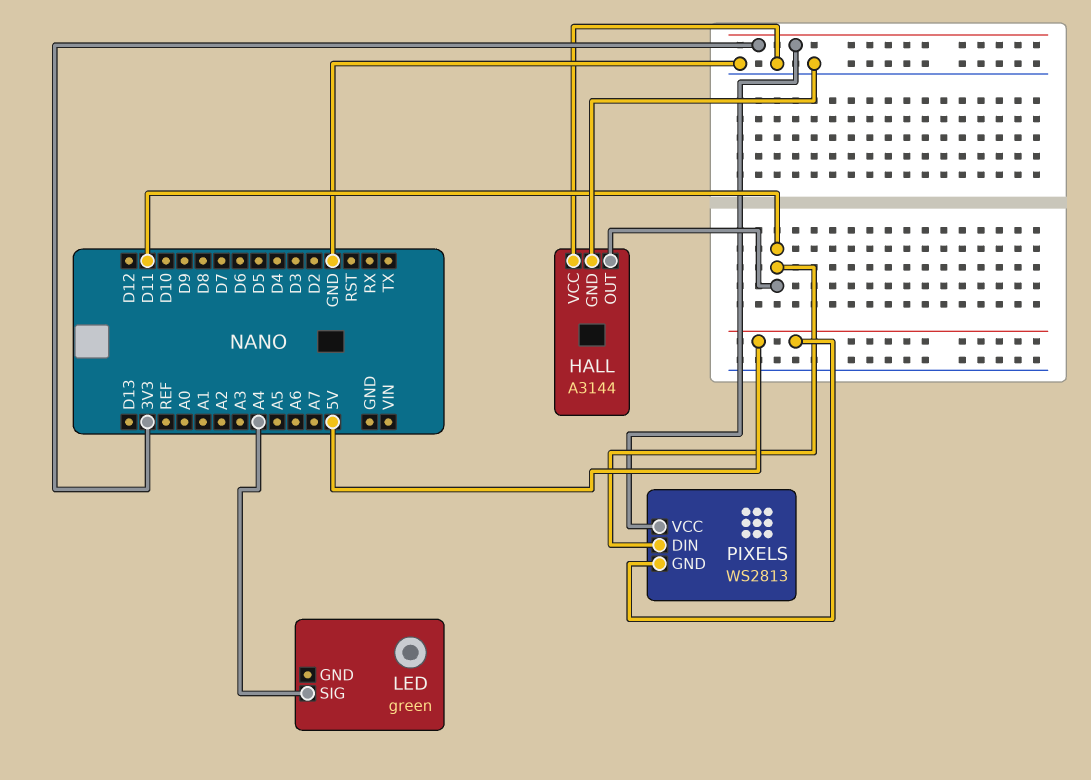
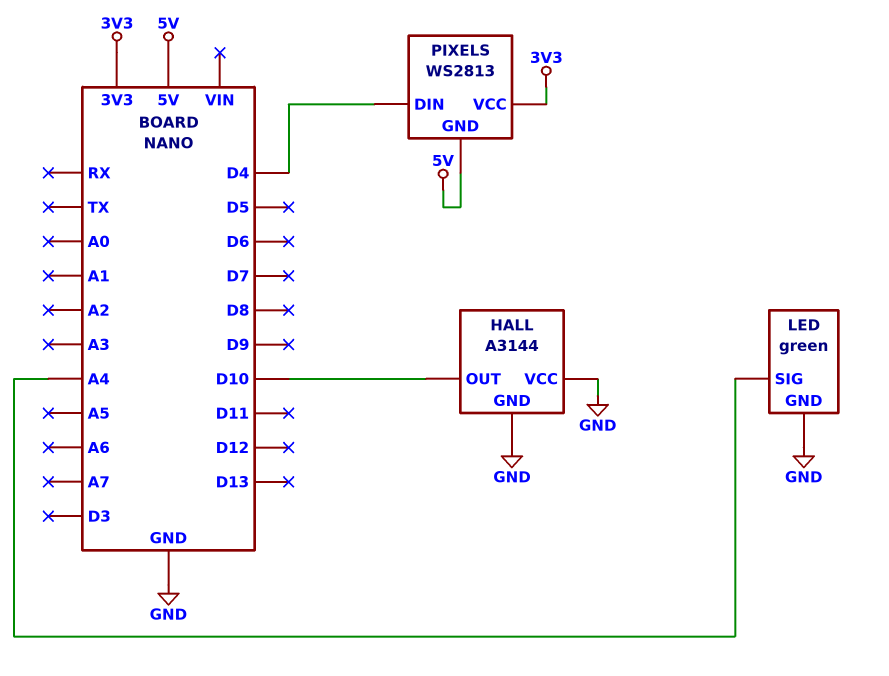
HALL pin OUT: D11 -> D10
LED pin GND: none -> GND
PIXELS pin DIN: D11 -> D4

